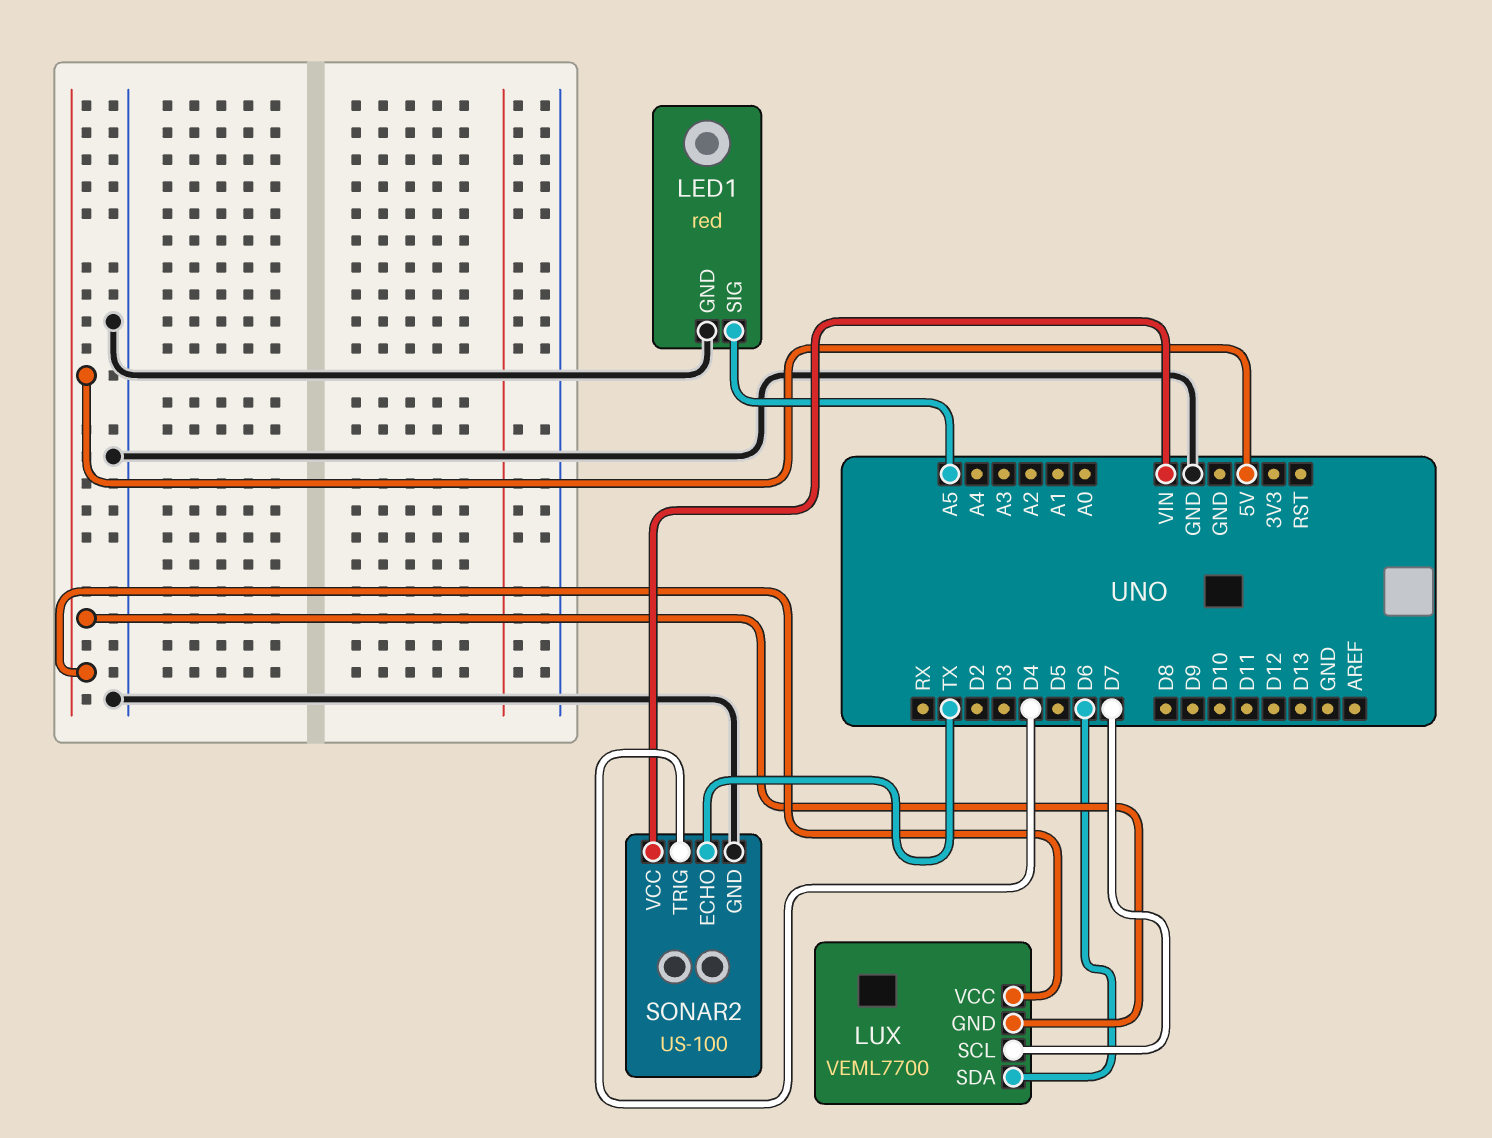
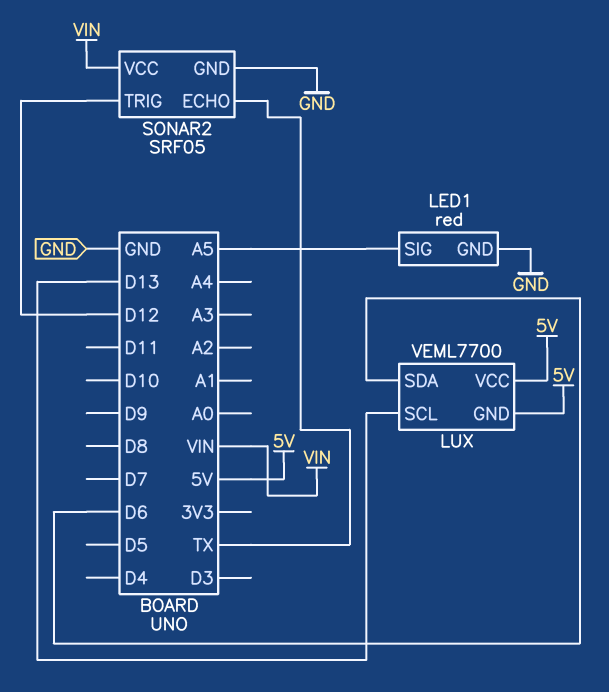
LUX pin SCL: D7 -> D13
SONAR2: US-100 -> SRF05
SONAR2 pin TRIG: D4 -> D12

